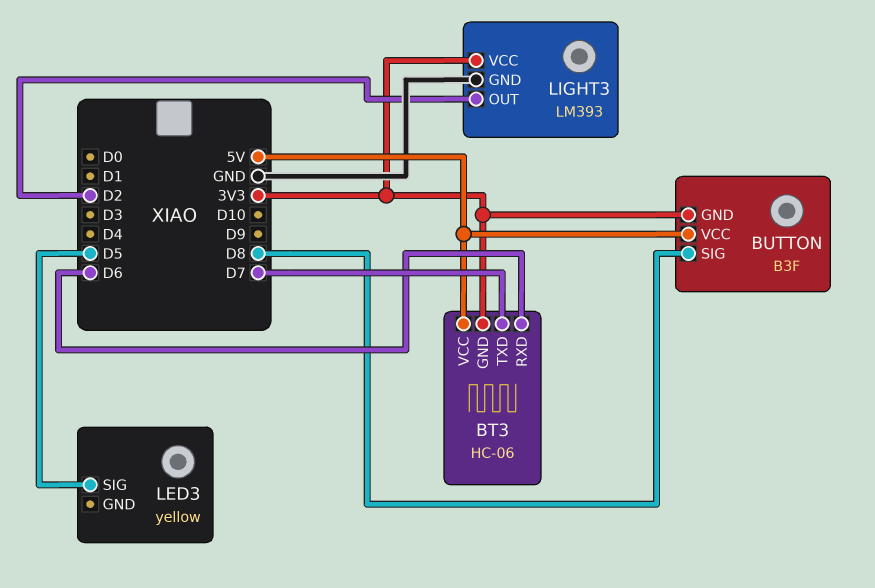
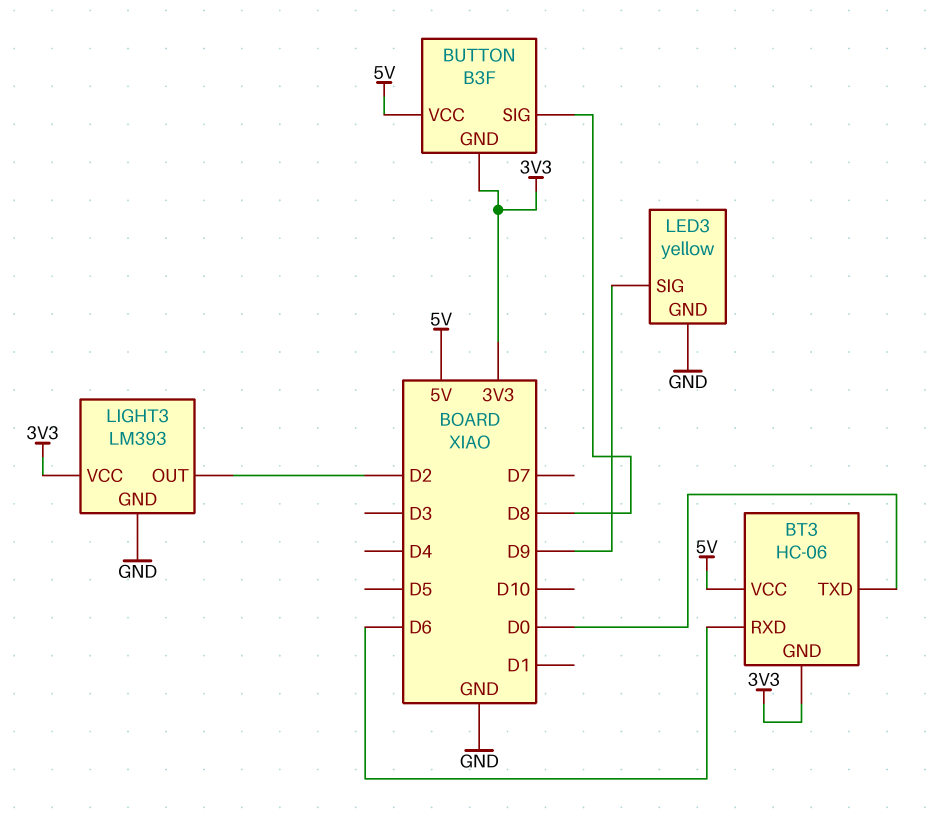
BT3 pin TXD: D7 -> D0
LED3 pin GND: none -> GND
LED3 pin SIG: D5 -> D9

